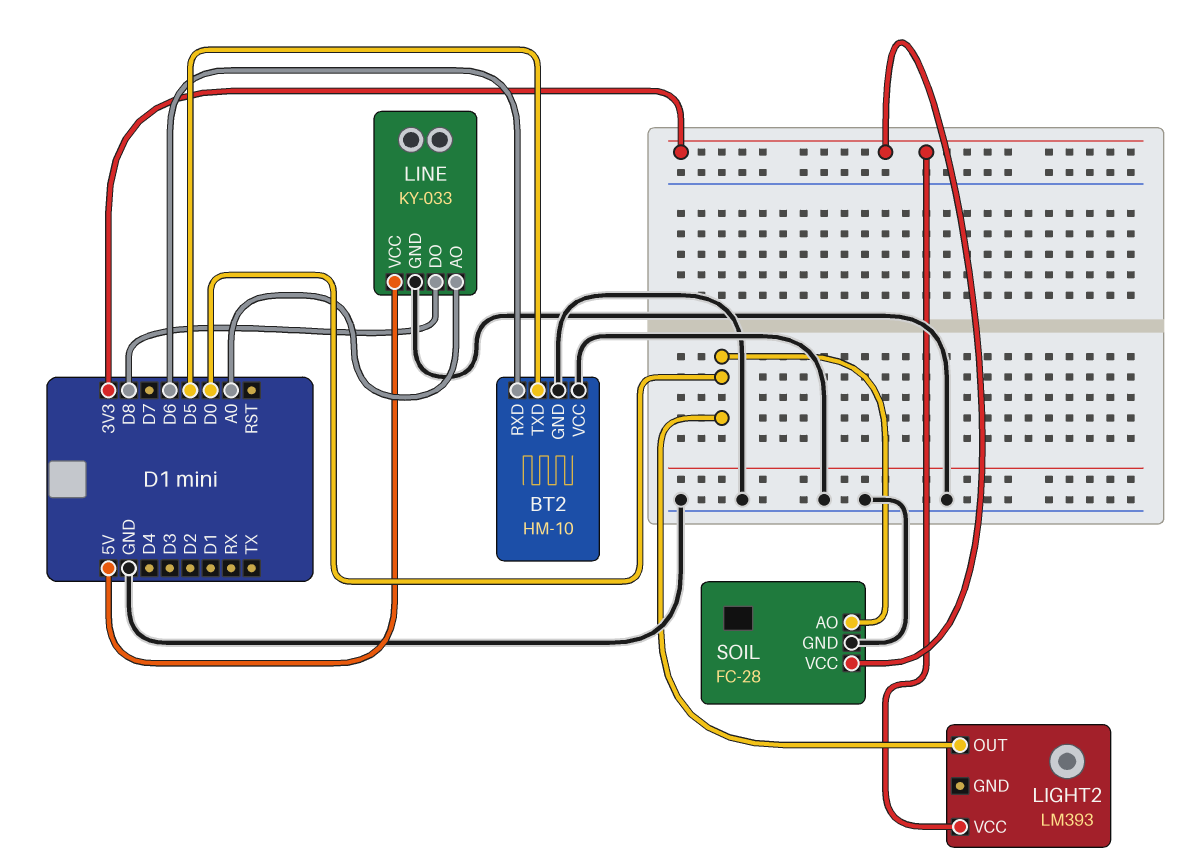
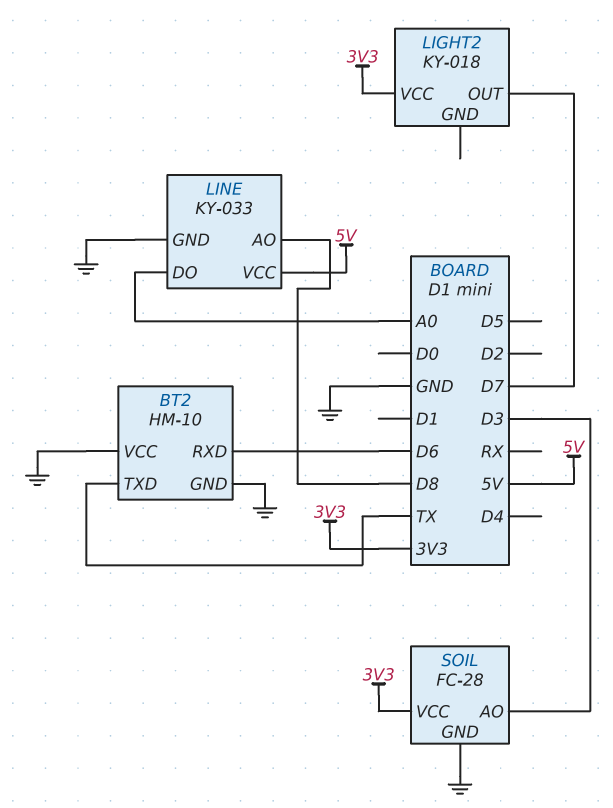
BT2 pin TXD: D5 -> TX
LIGHT2: LM393 -> KY-018
LIGHT2 pin OUT: D0 -> D7
LINE pin AO: A0 -> D8
LINE pin DO: D8 -> A0
SOIL pin AO: D0 -> D3

